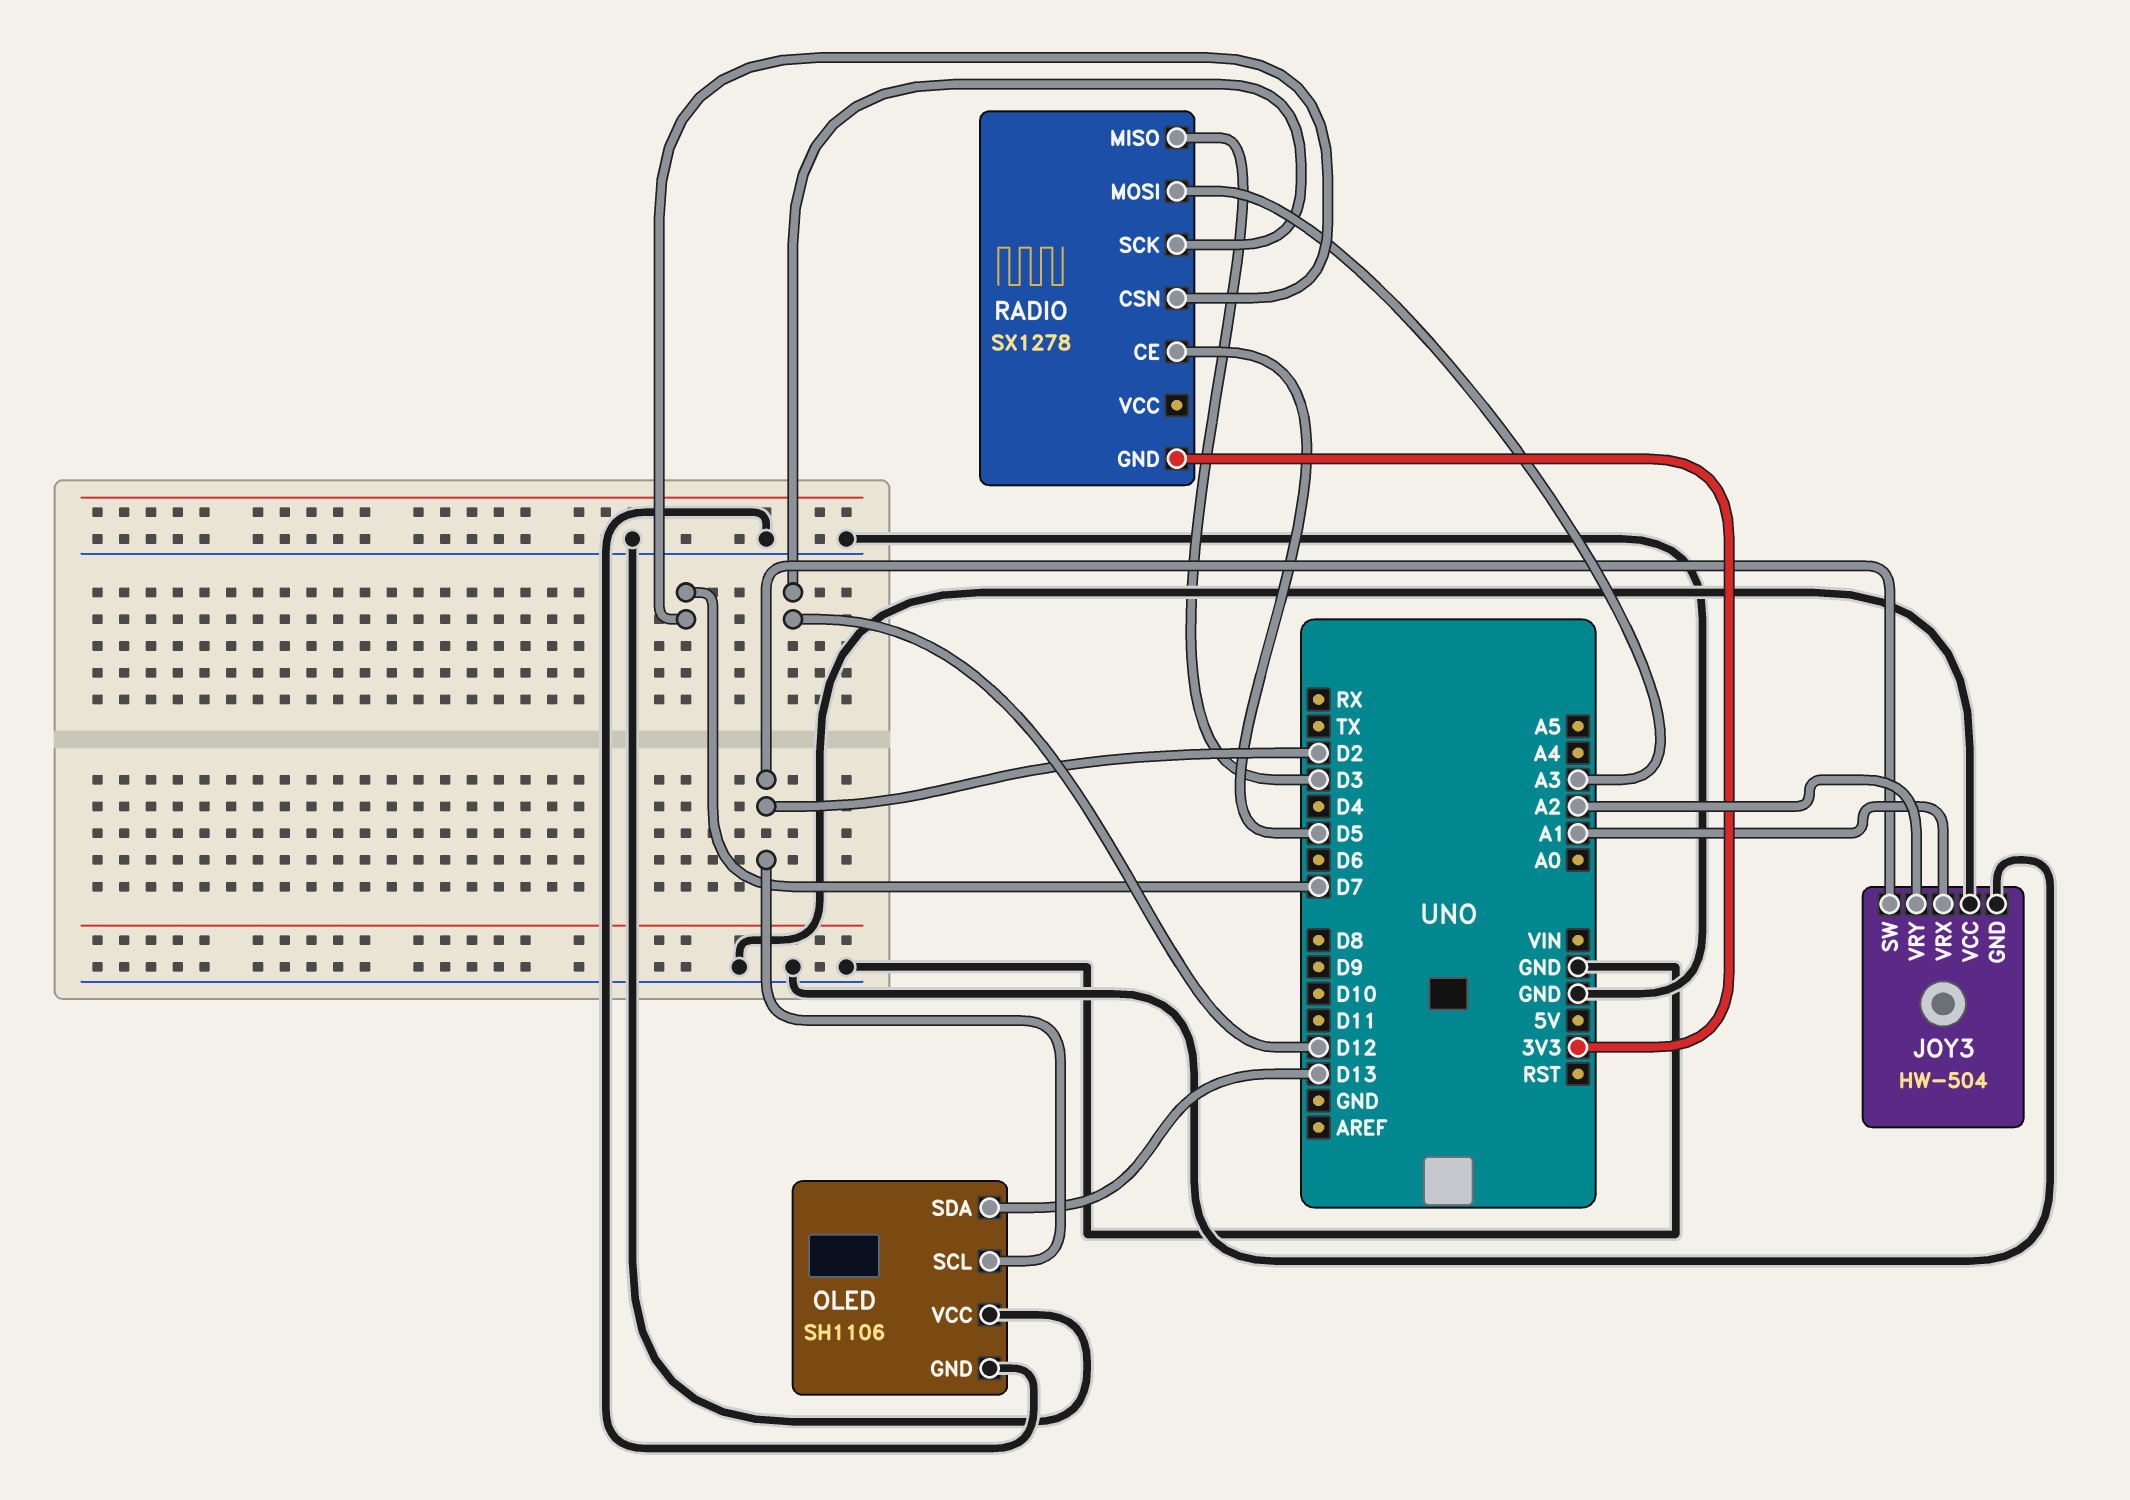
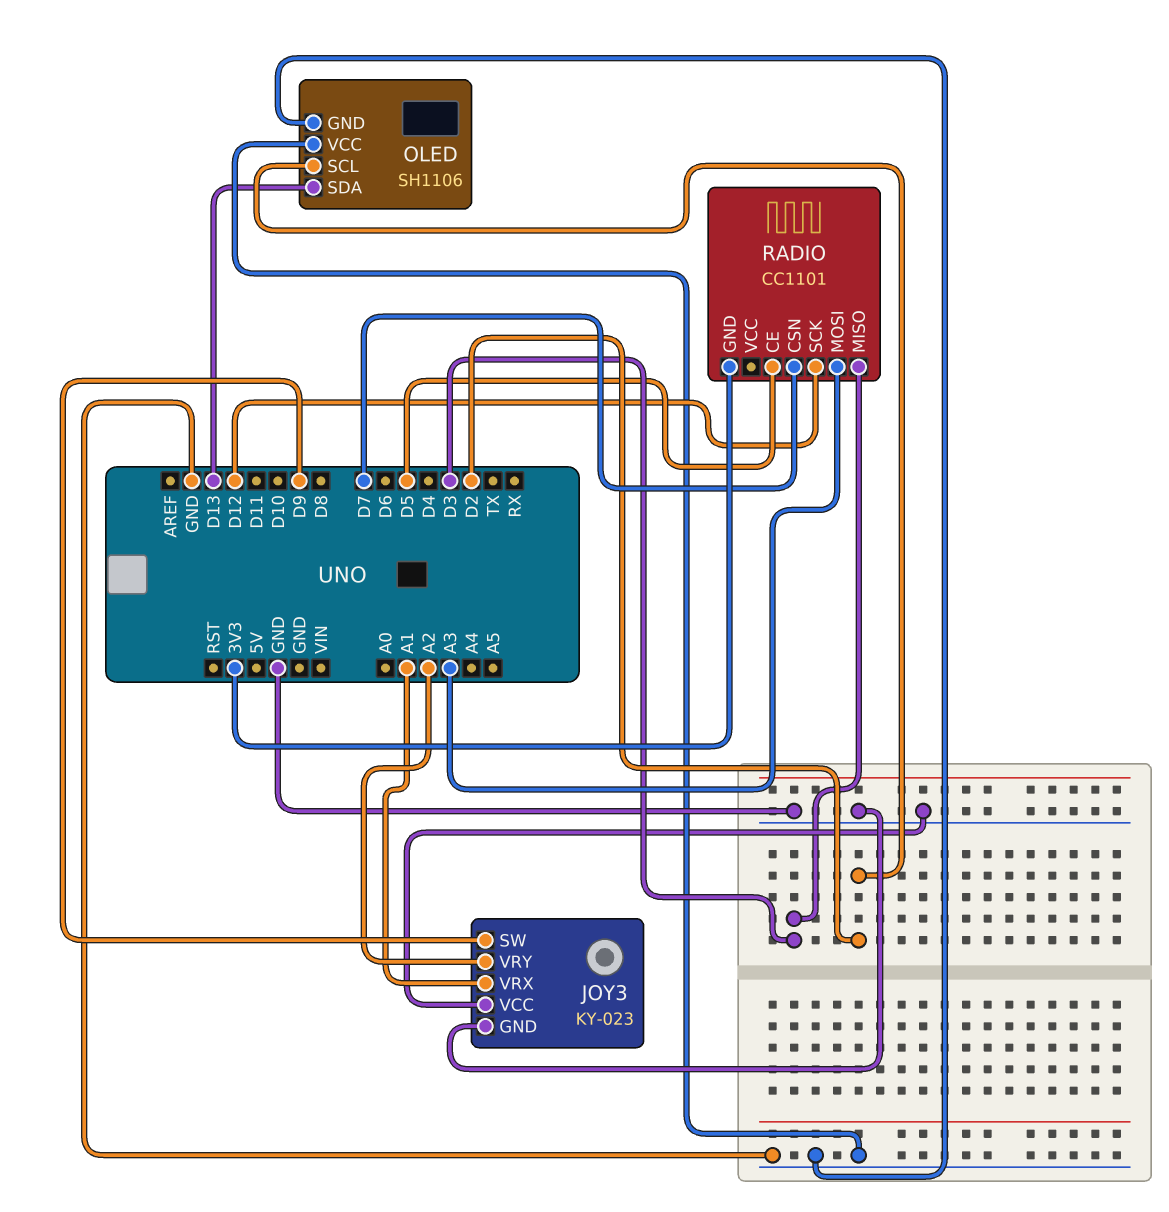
JOY3: HW-504 -> KY-023
JOY3 pin SW: D2 -> D9
RADIO: SX1278 -> CC1101

